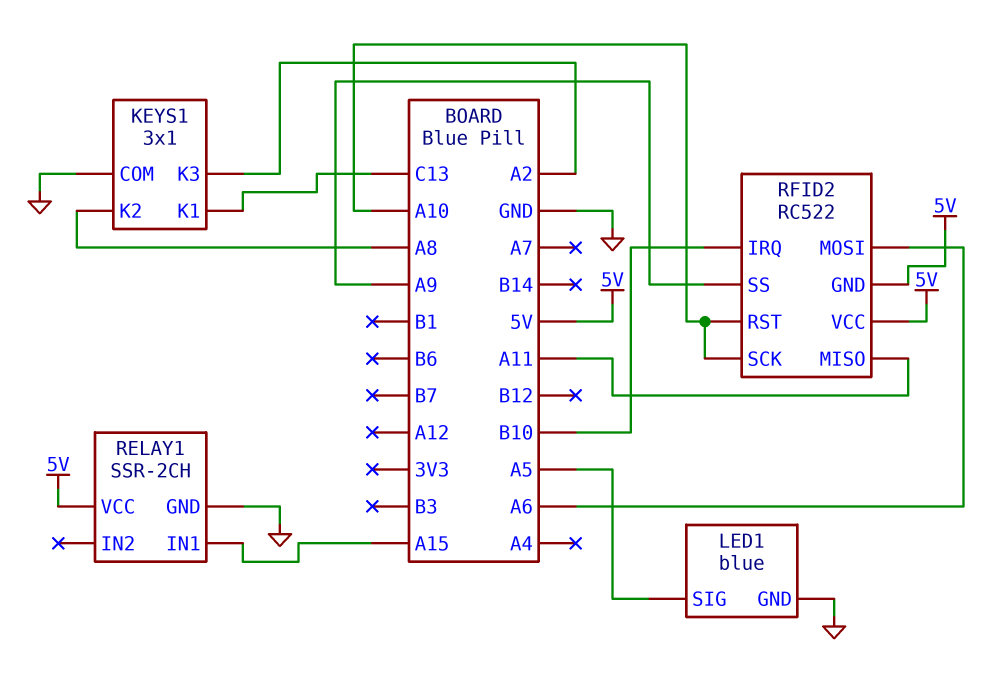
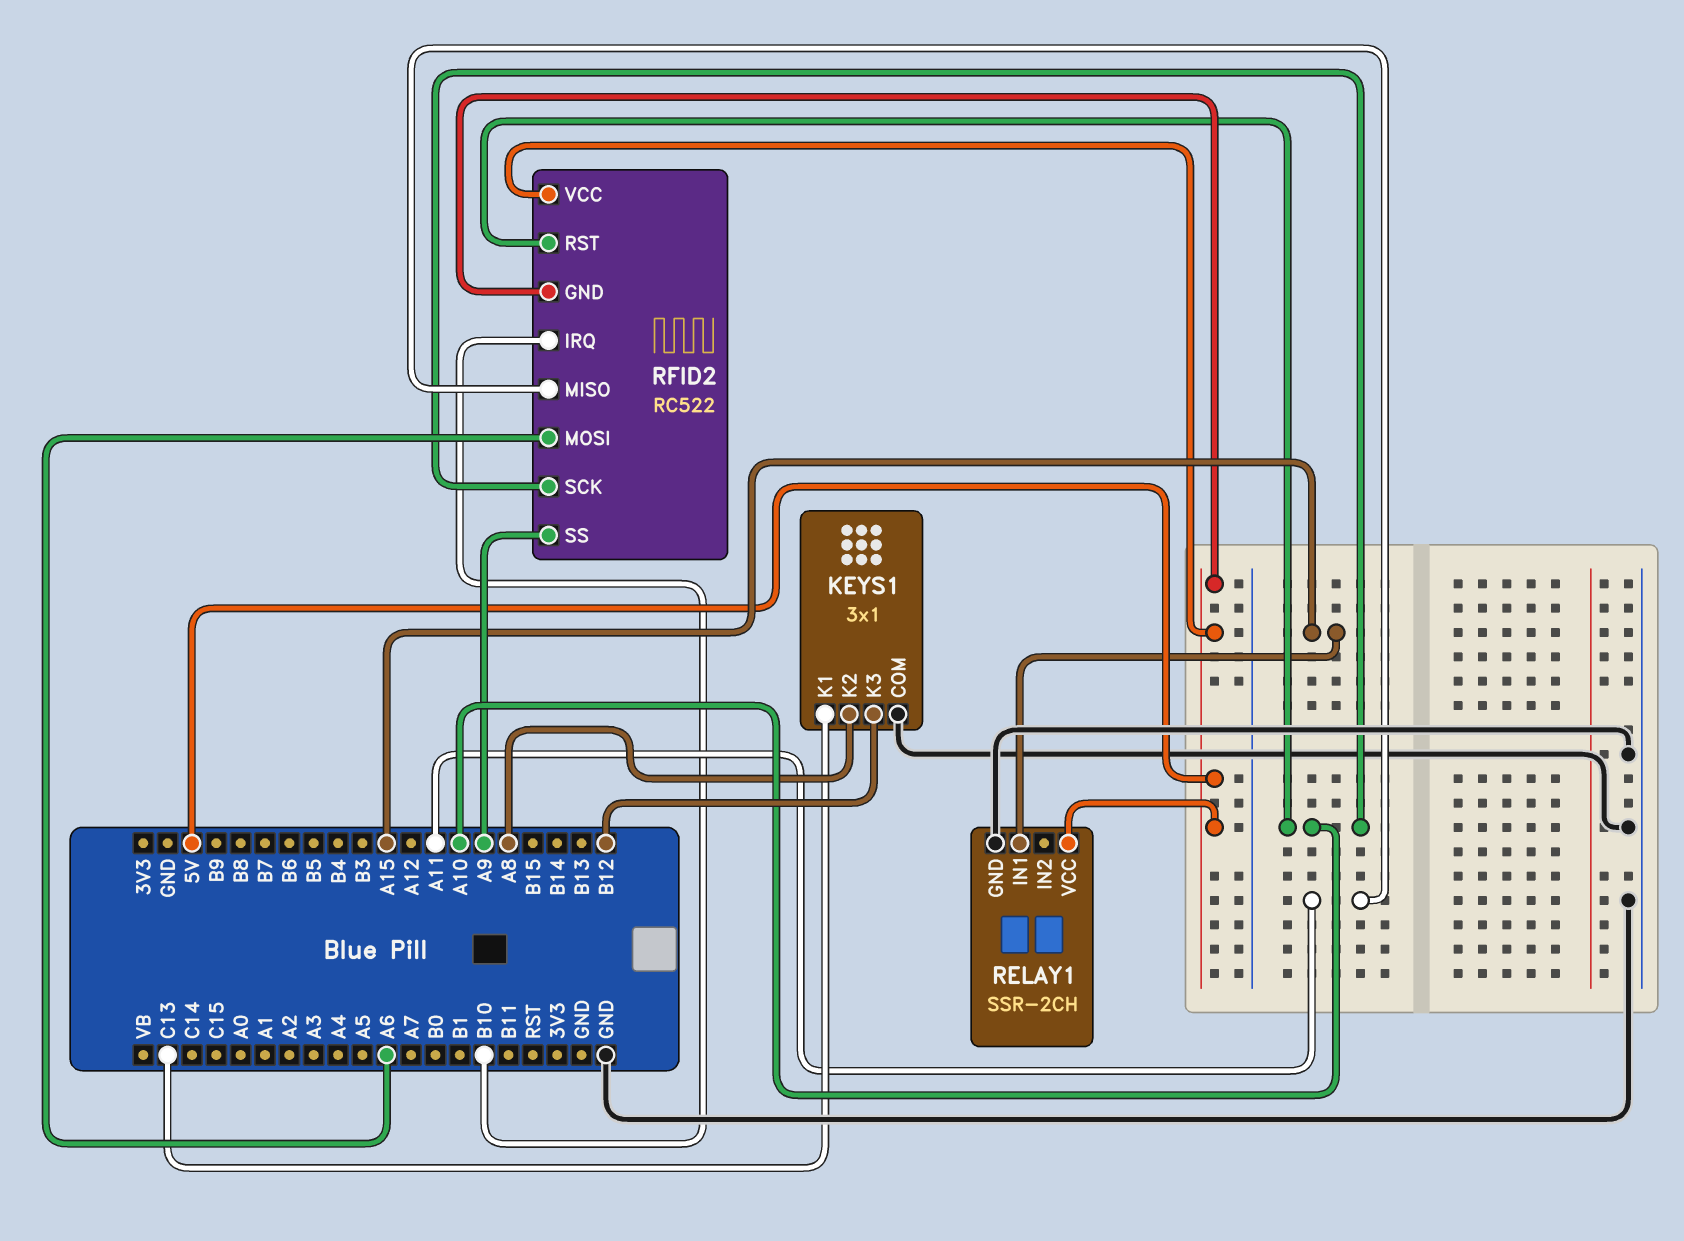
KEYS1 pin K3: A2 -> B12
LED1: blue -> none
LED1 pin GND: GND -> none
LED1 pin SIG: A5 -> none

